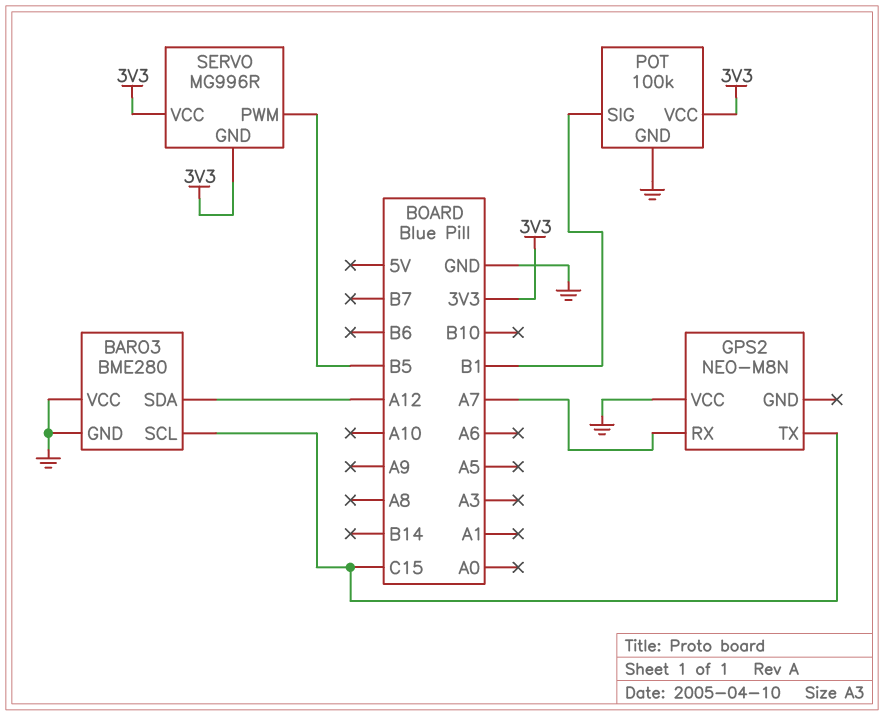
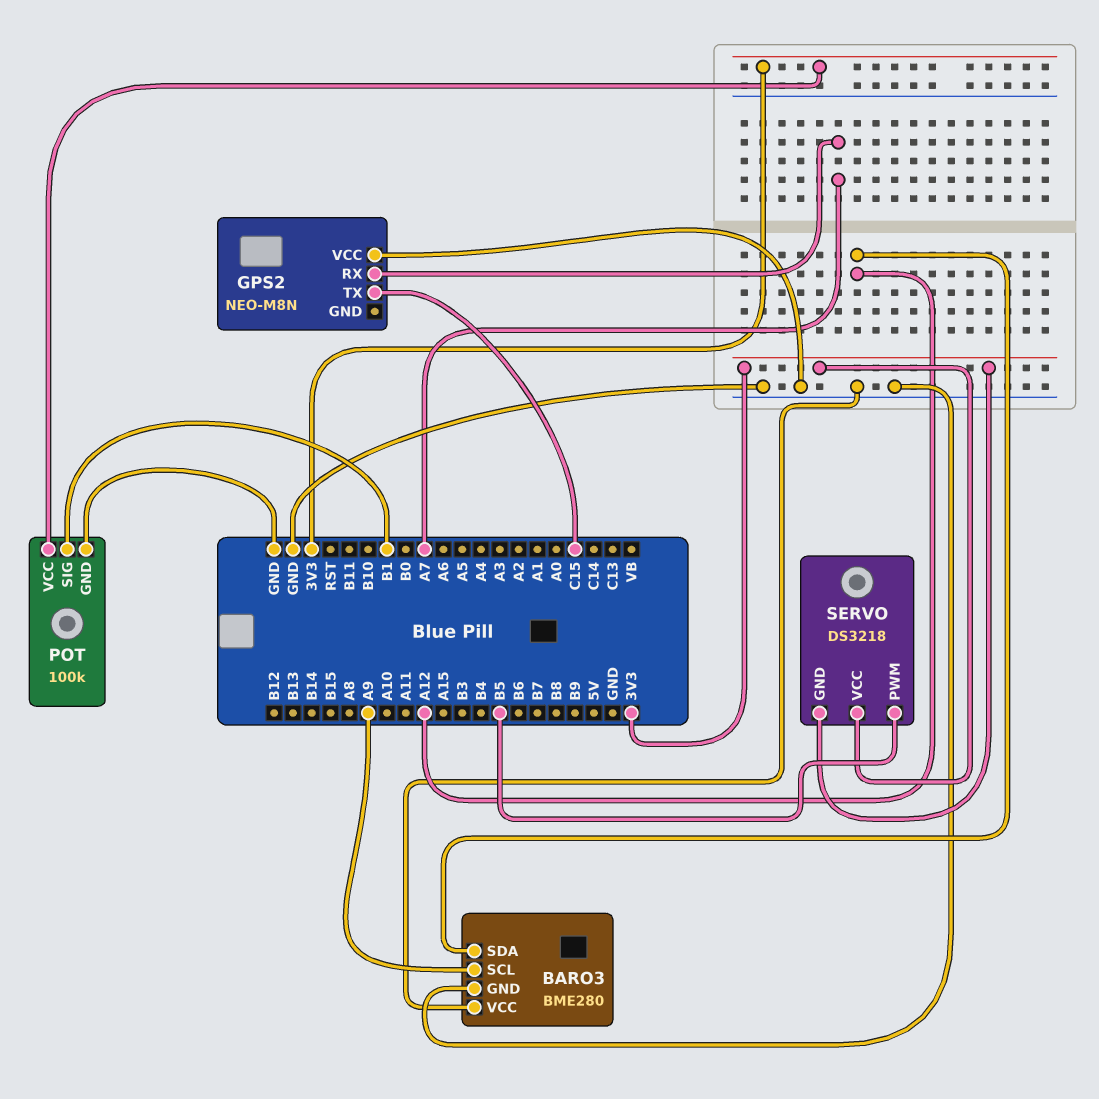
BARO3 pin SCL: C15 -> A9
SERVO: MG996R -> DS3218

